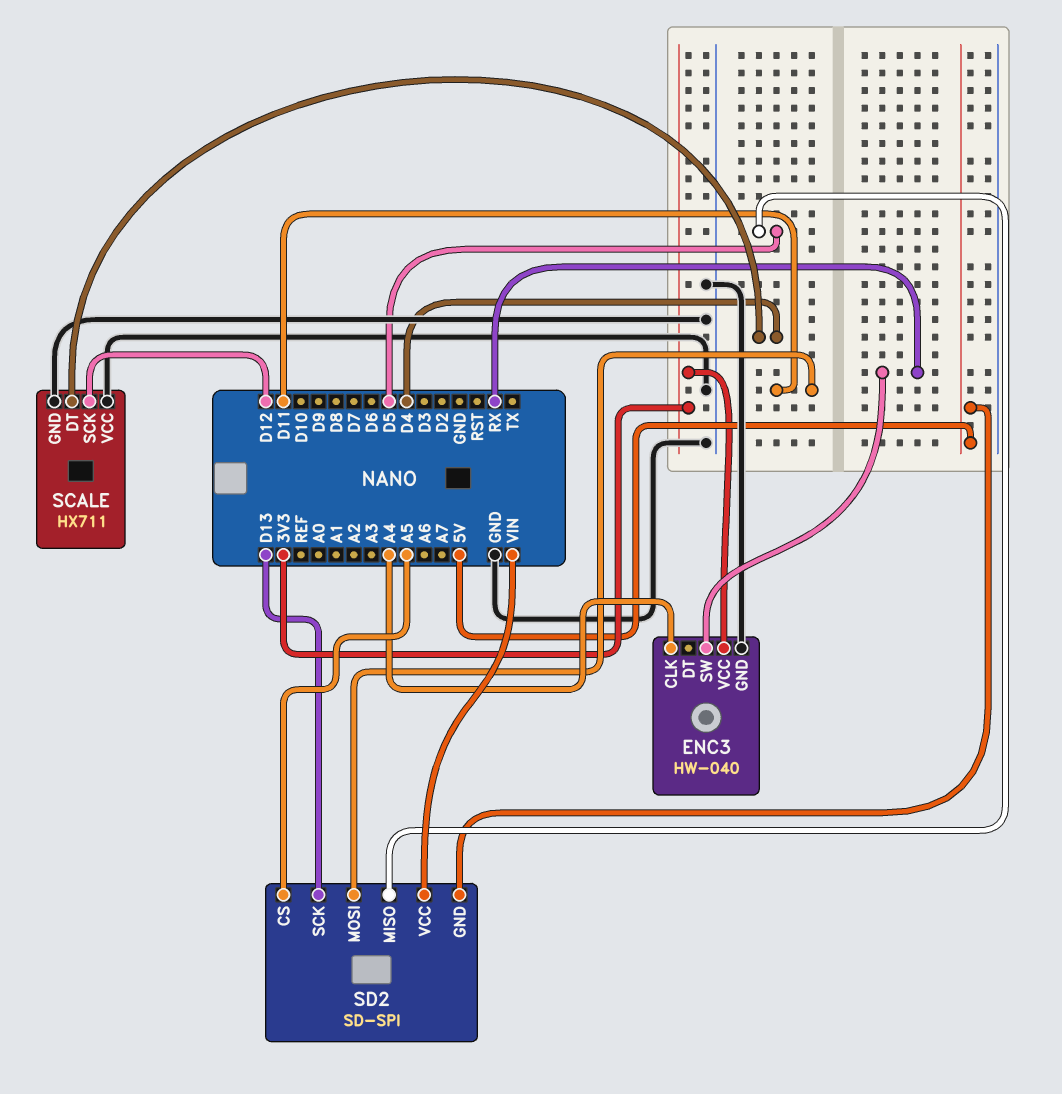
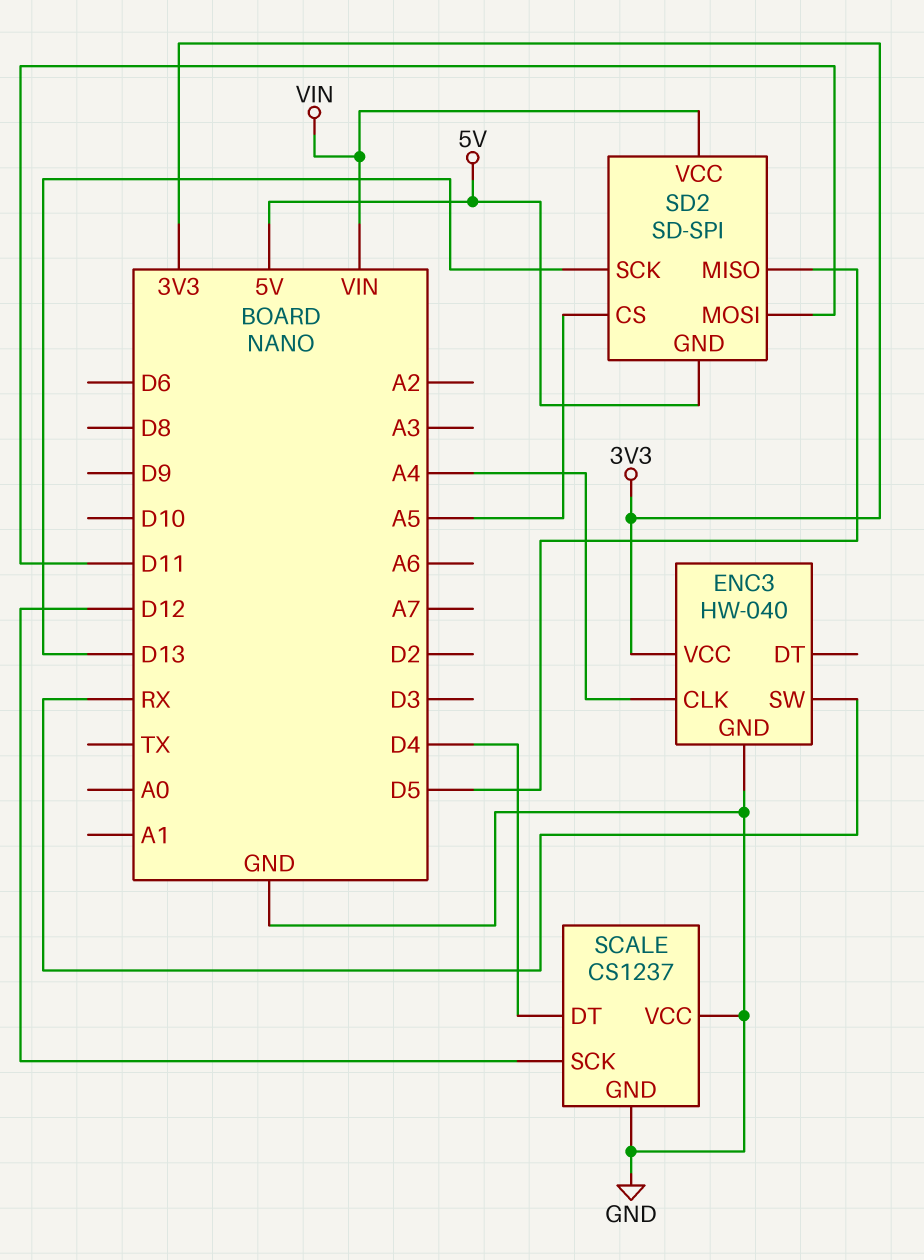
SCALE: HX711 -> CS1237

